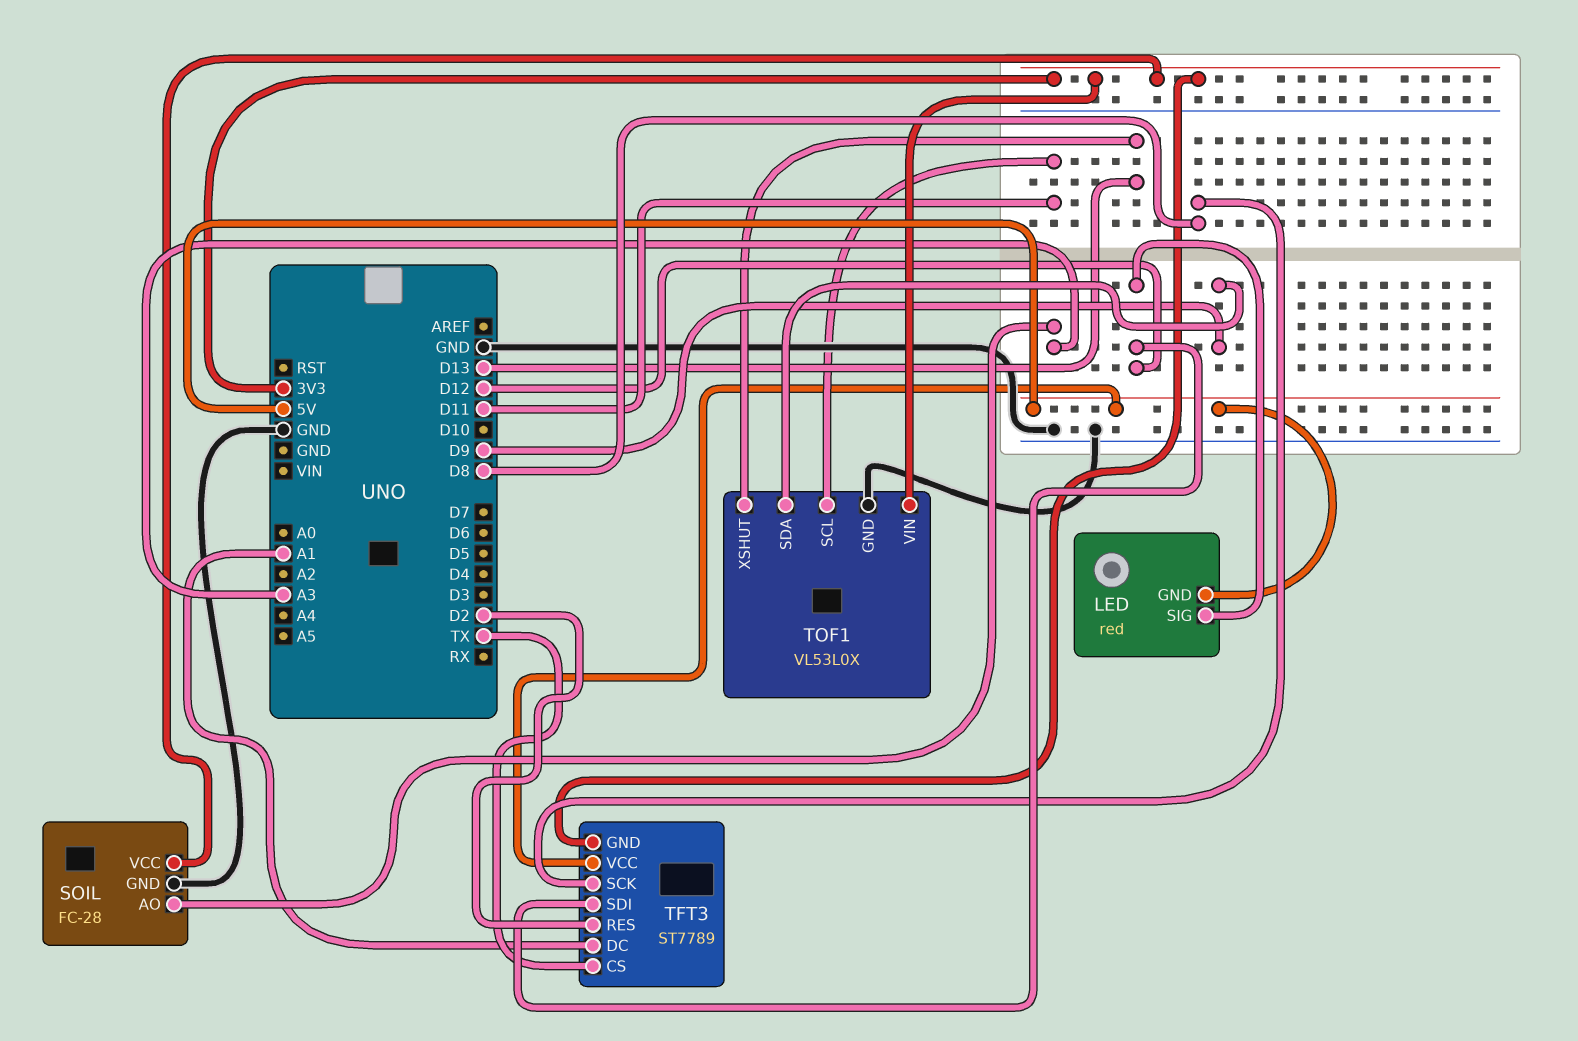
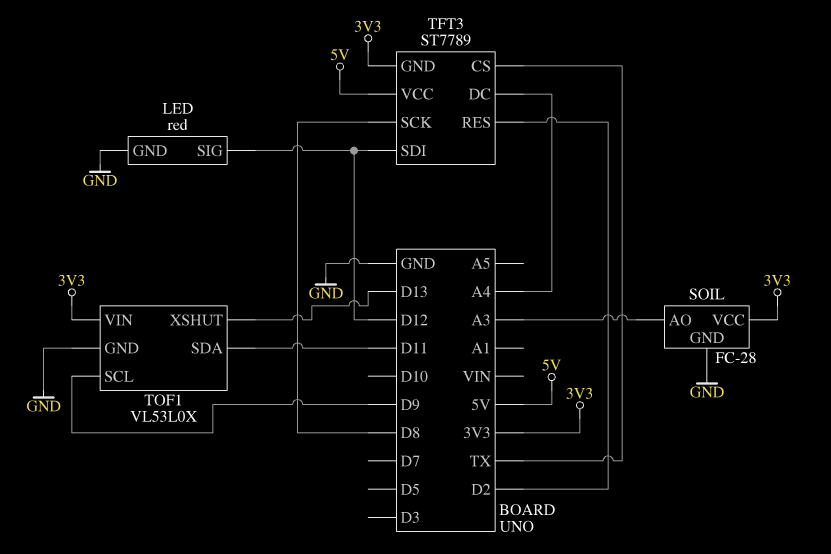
LED pin GND: 5V -> GND
TFT3 pin DC: A1 -> A4
TOF1 pin SCL: D11 -> D9
TOF1 pin SDA: D9 -> D11

